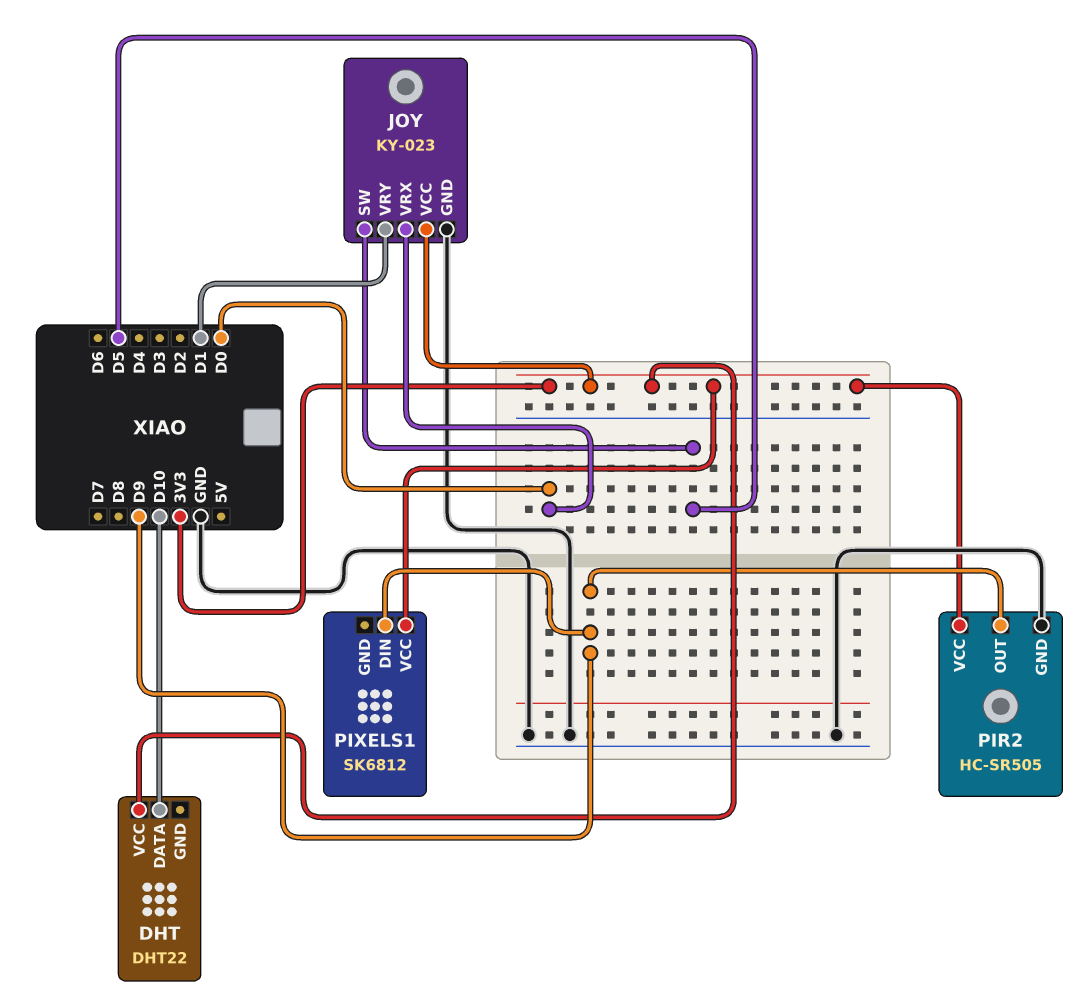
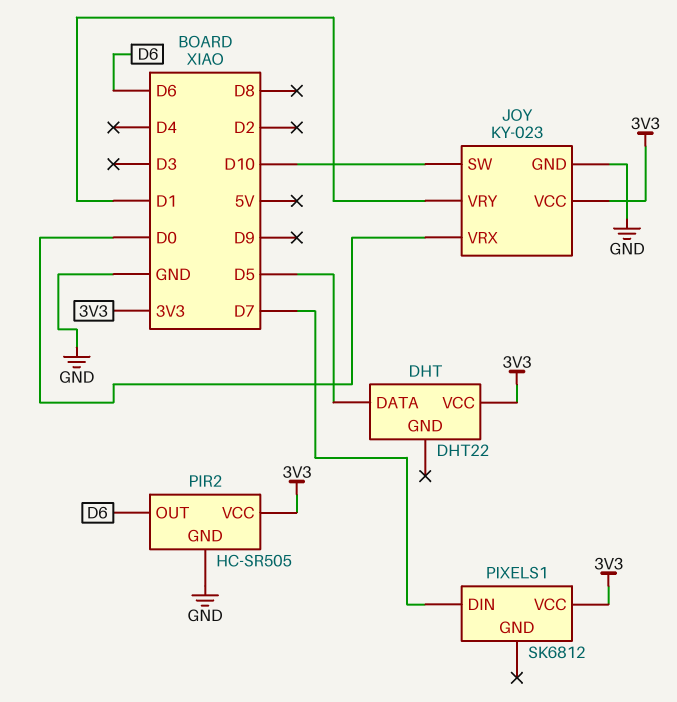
DHT pin DATA: D10 -> D5
JOY pin SW: D5 -> D10
PIR2 pin OUT: D9 -> D6
PIXELS1 pin DIN: D9 -> D7

